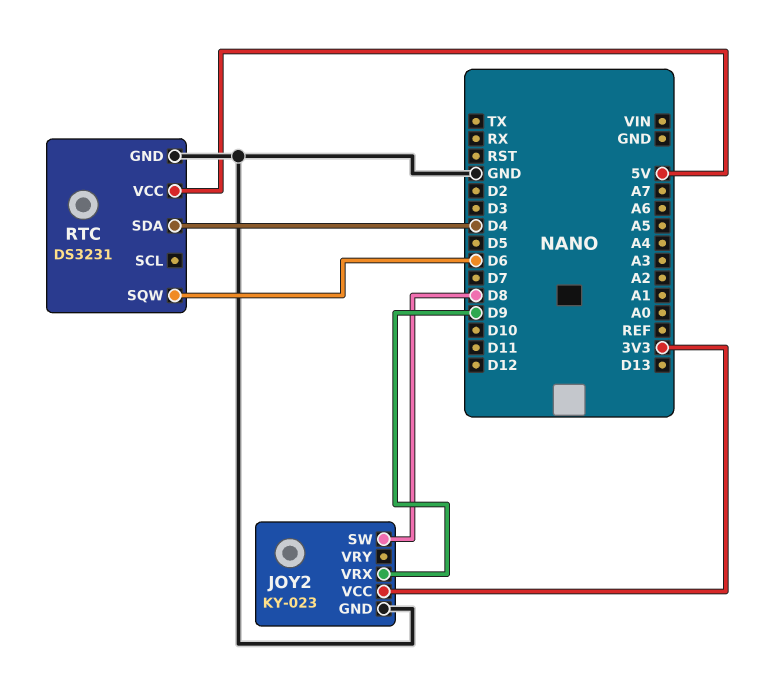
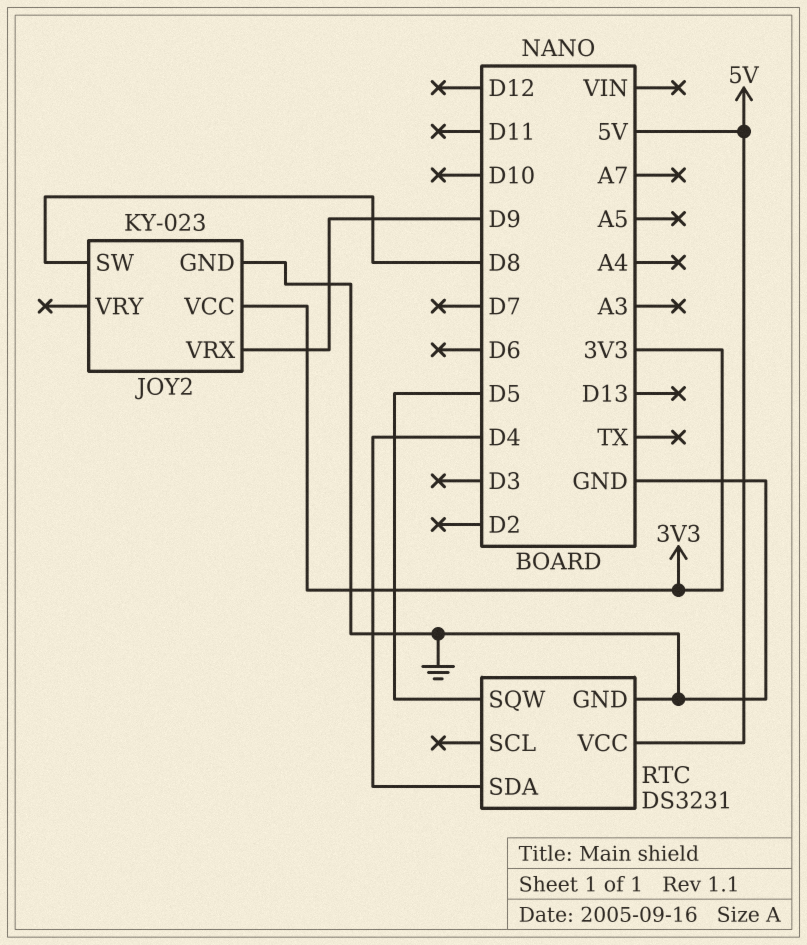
RTC pin SQW: D6 -> D5

